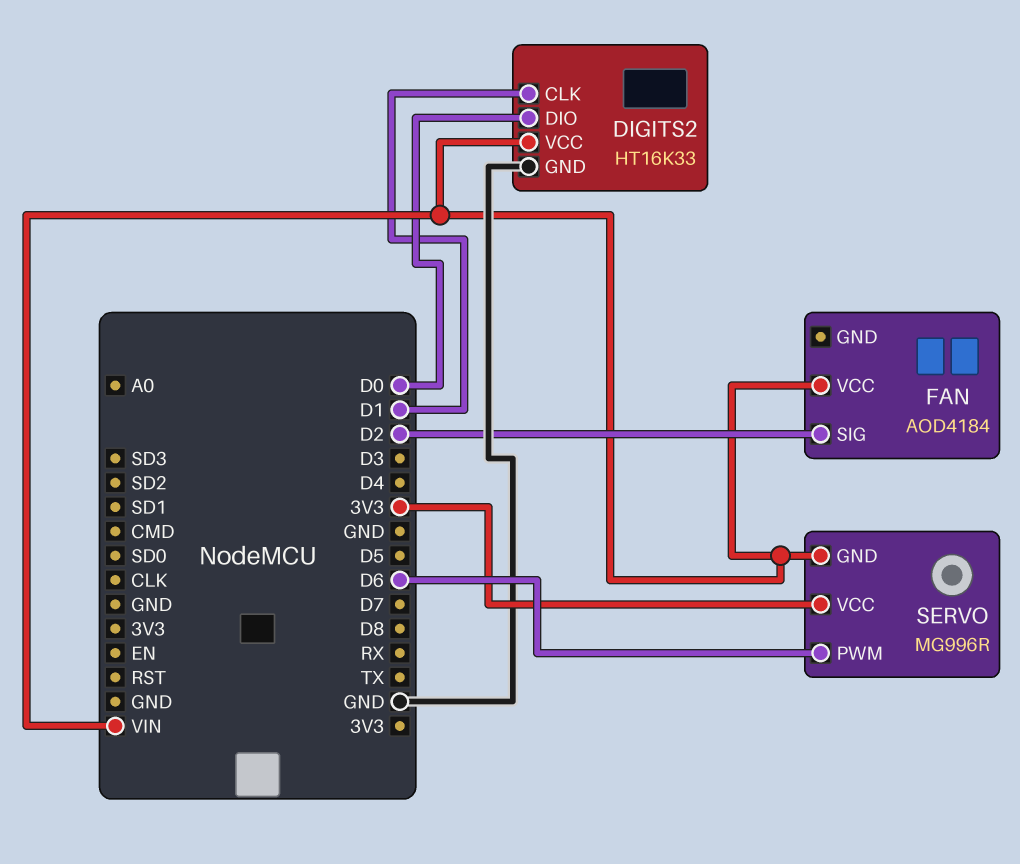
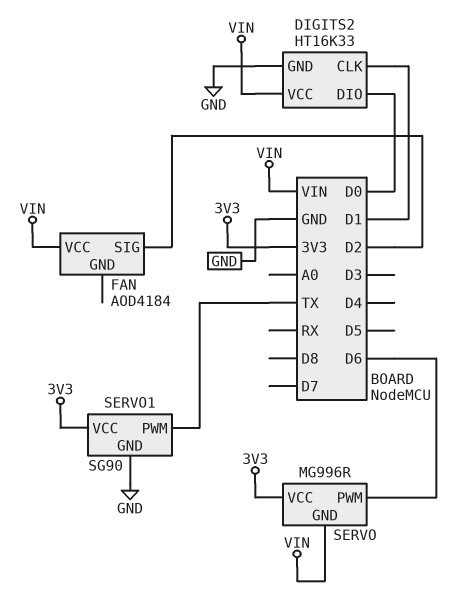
SERVO1: none -> SG90
SERVO1 pin GND: none -> GND
SERVO1 pin PWM: none -> TX
SERVO1 pin VCC: none -> 3V3

